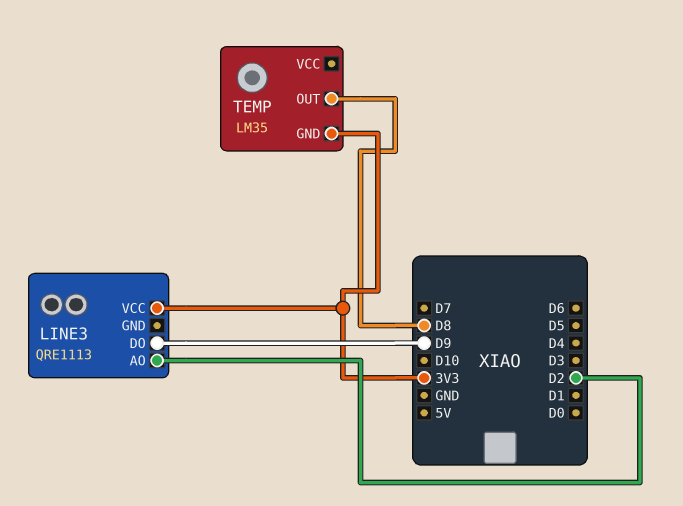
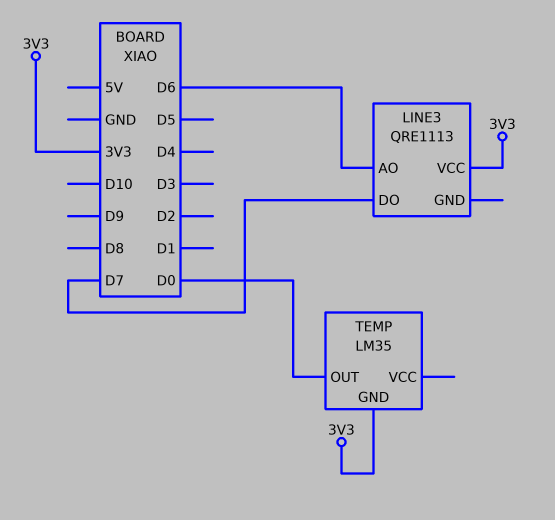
LINE3 pin AO: D2 -> D6
LINE3 pin DO: D9 -> D7
TEMP pin OUT: D8 -> D0

